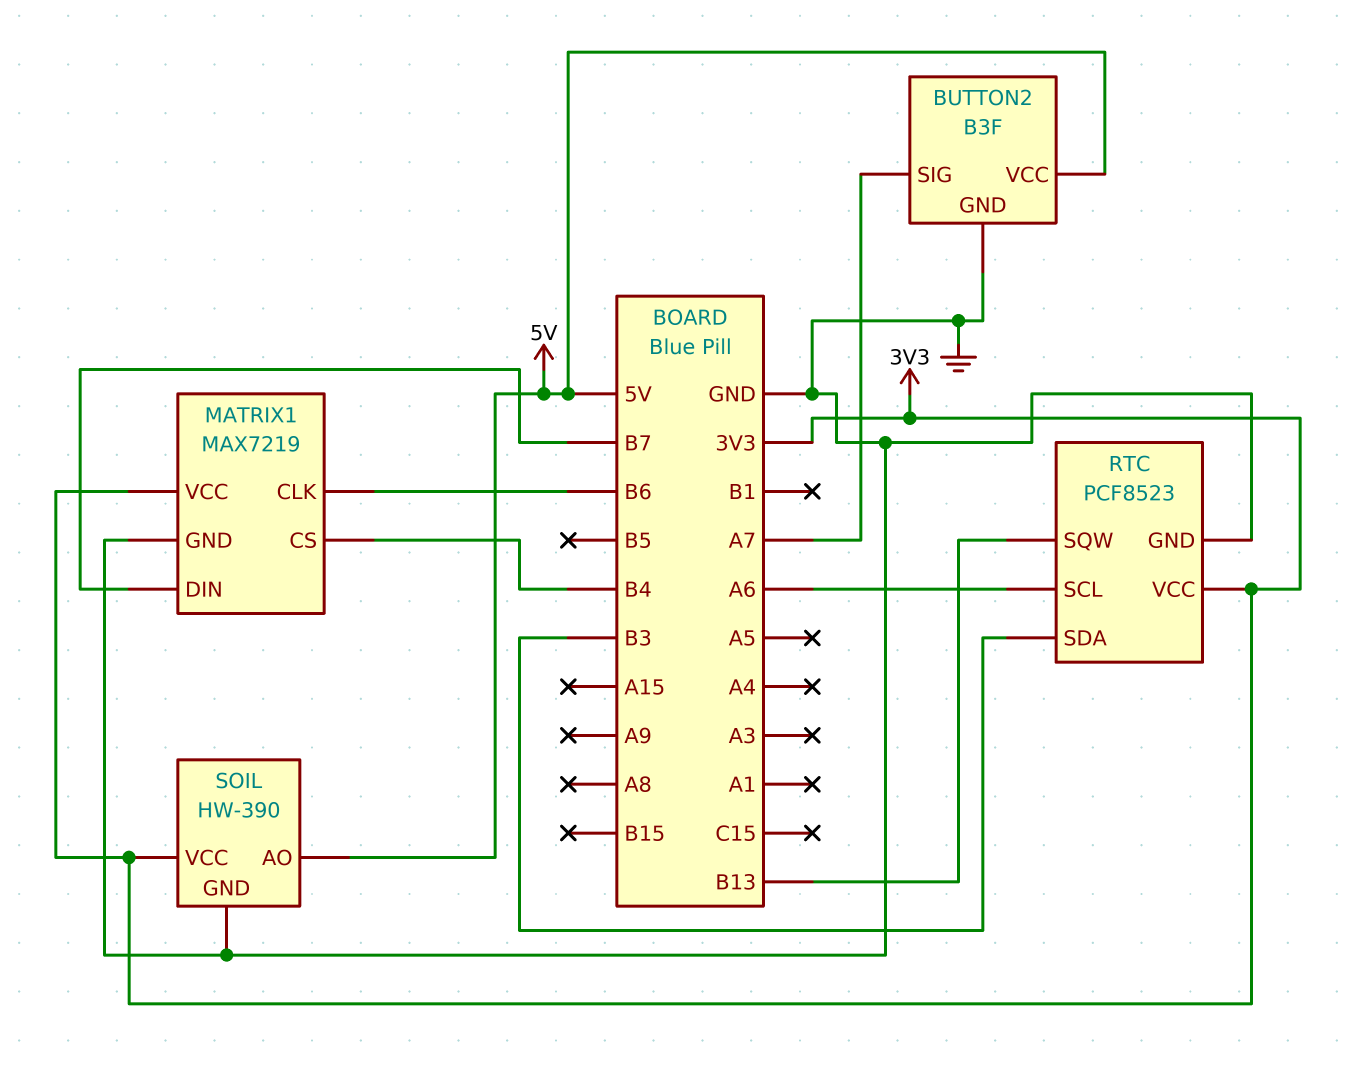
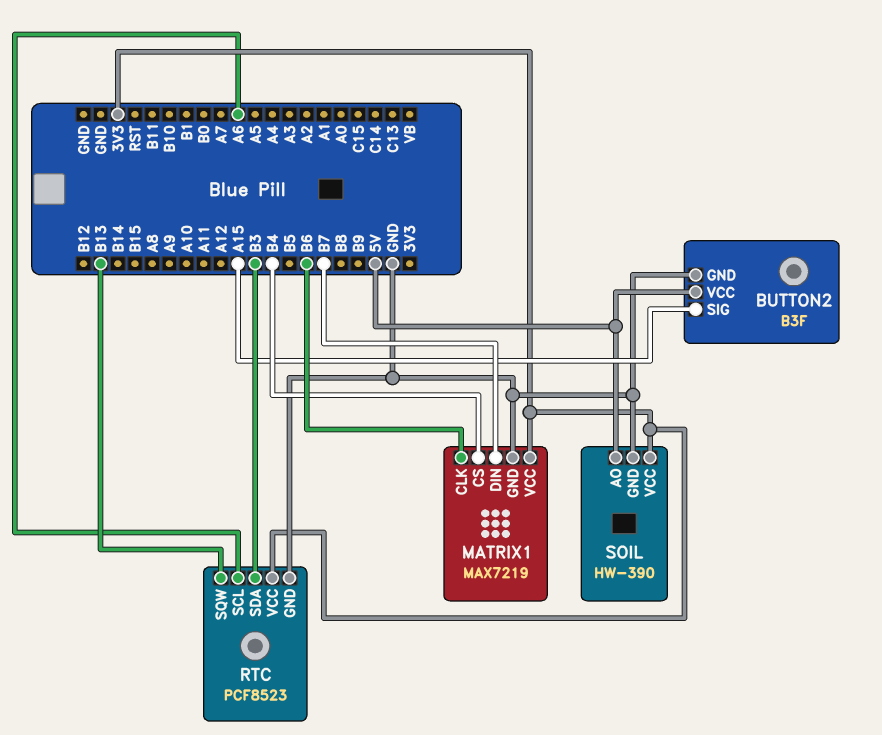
BUTTON2 pin SIG: A7 -> A15

